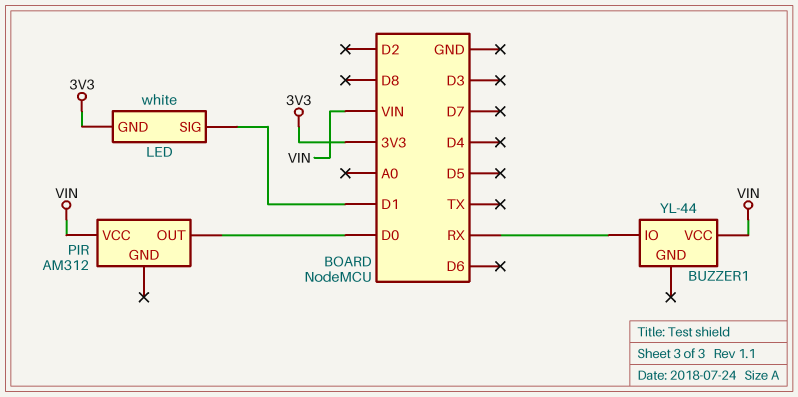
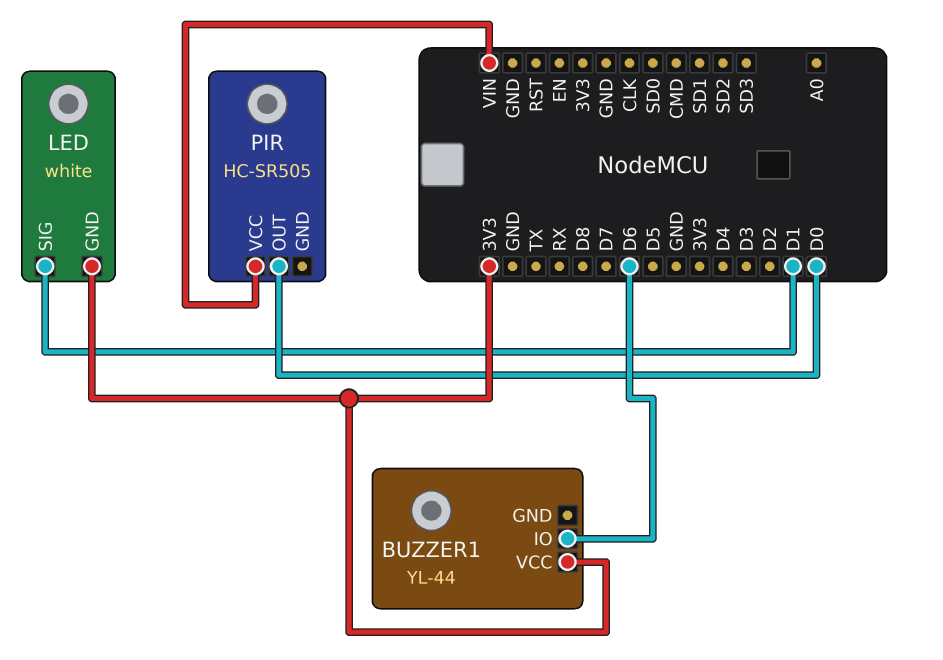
BUZZER1 pin IO: RX -> D6
BUZZER1 pin VCC: VIN -> 3V3
PIR: AM312 -> HC-SR505

